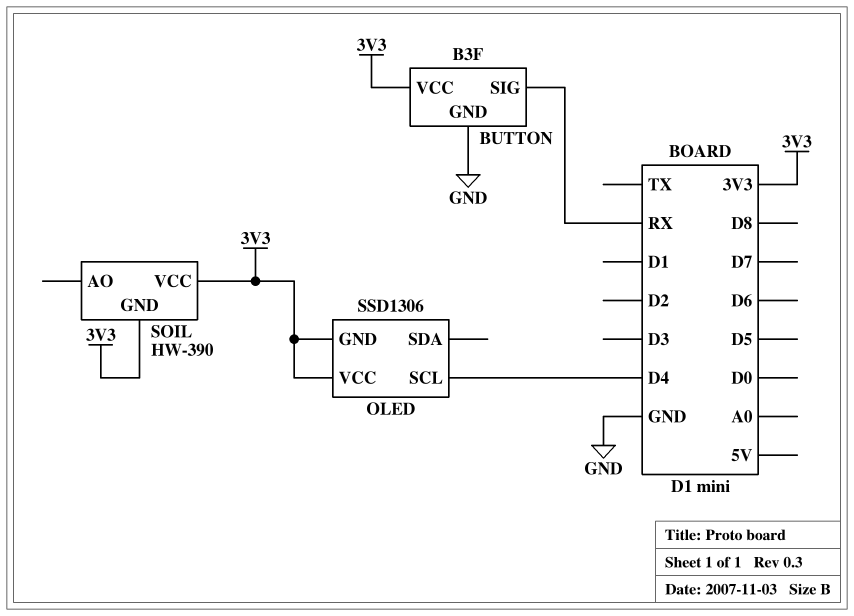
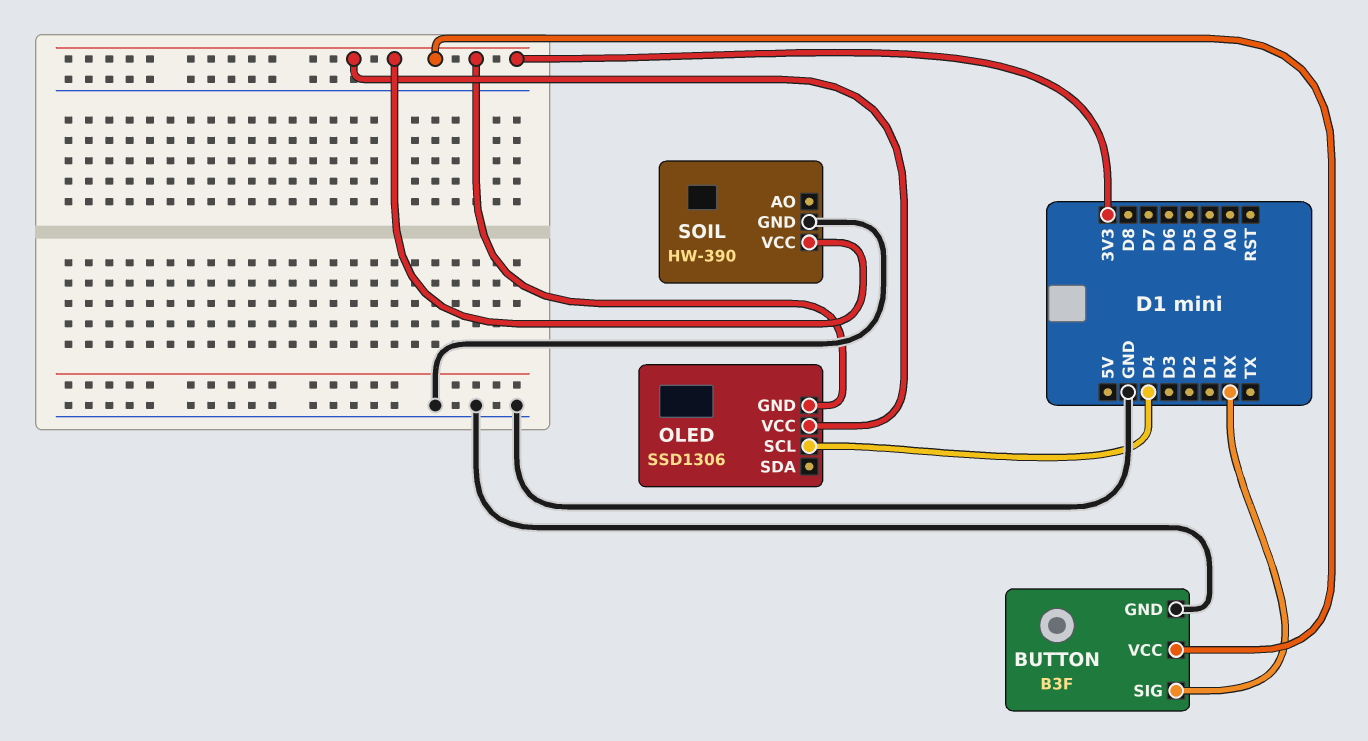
SOIL pin GND: 3V3 -> GND

